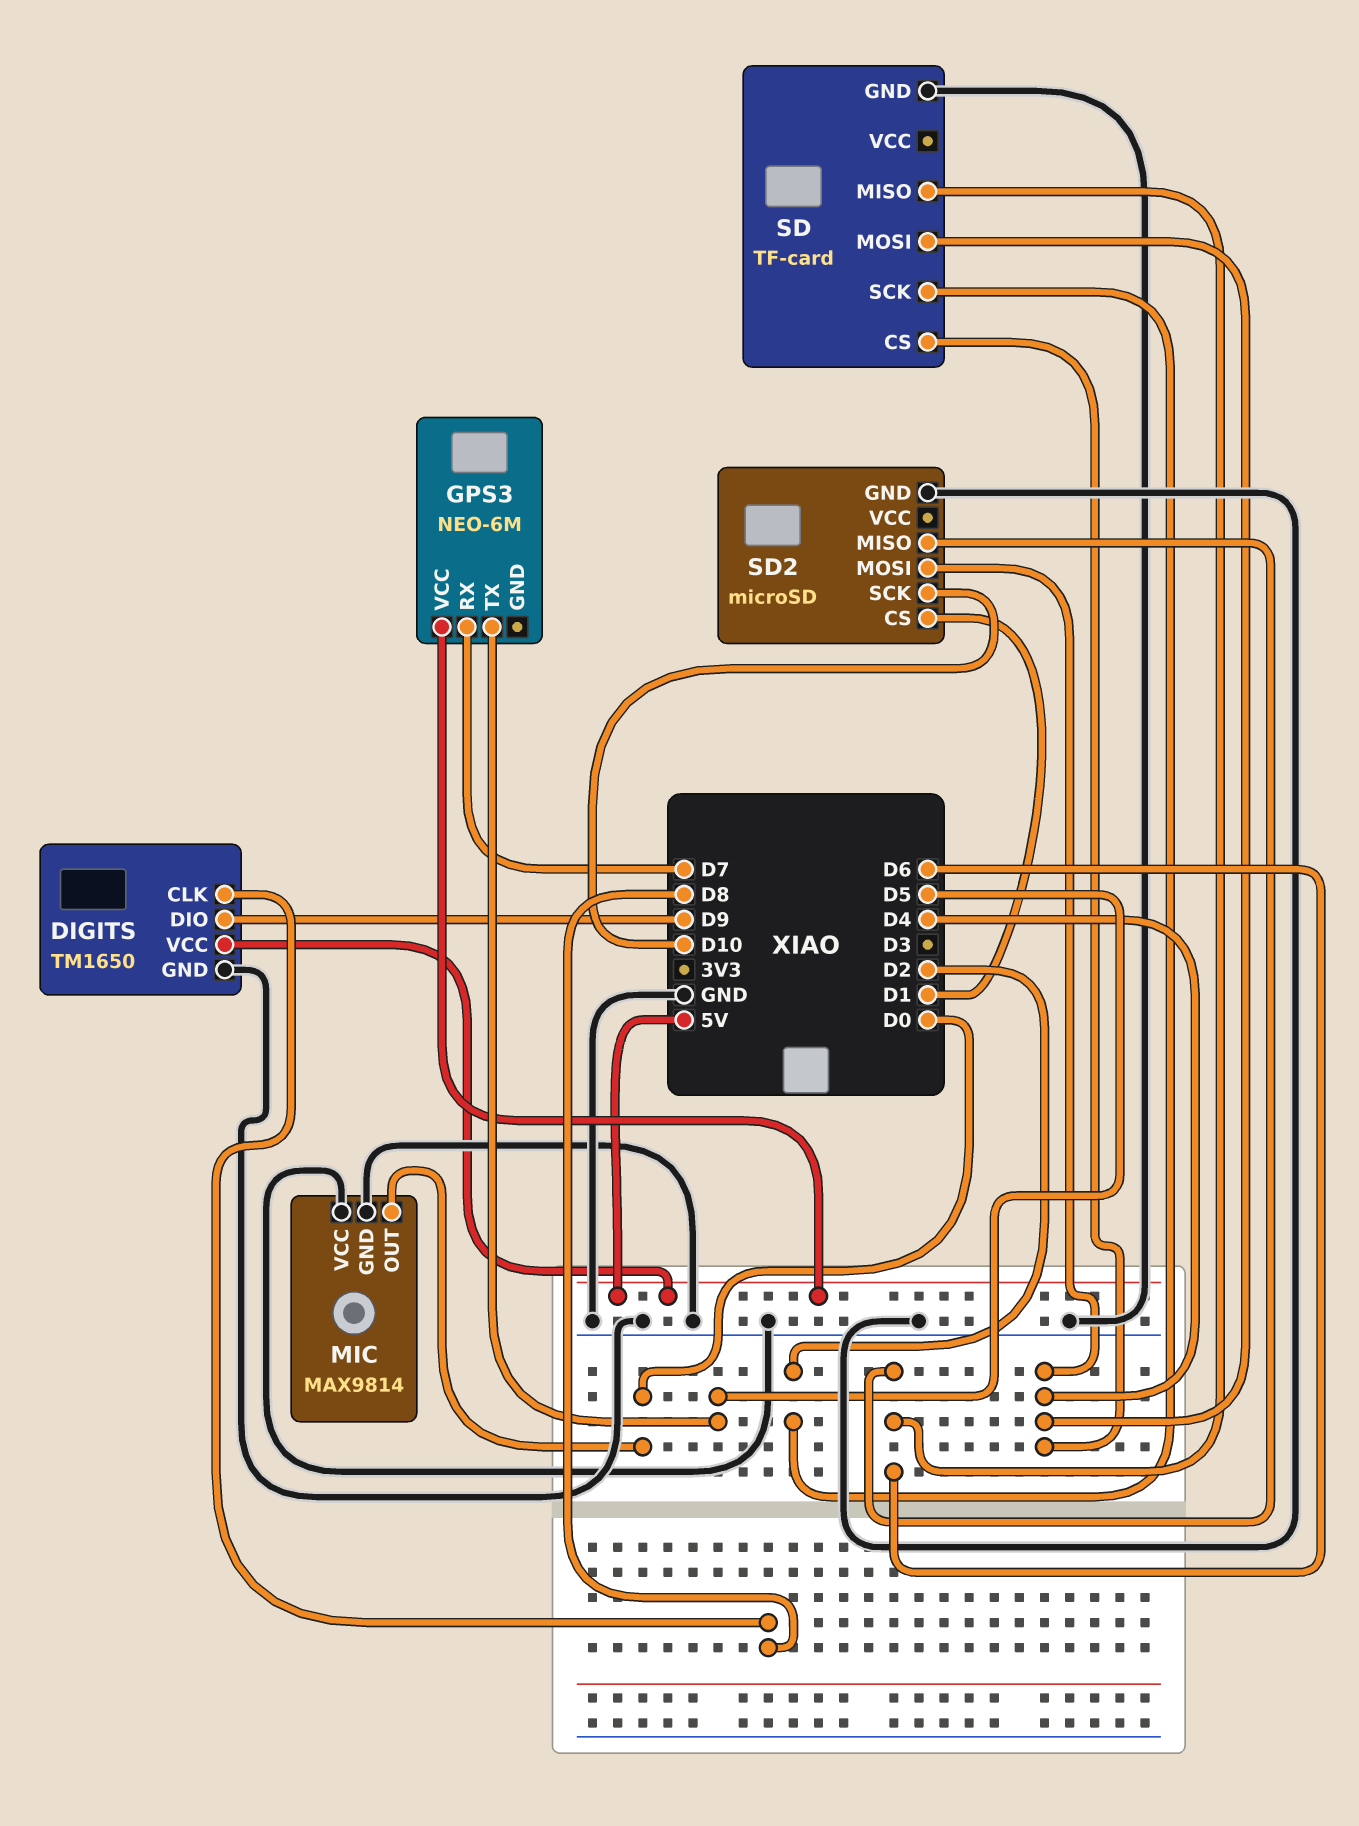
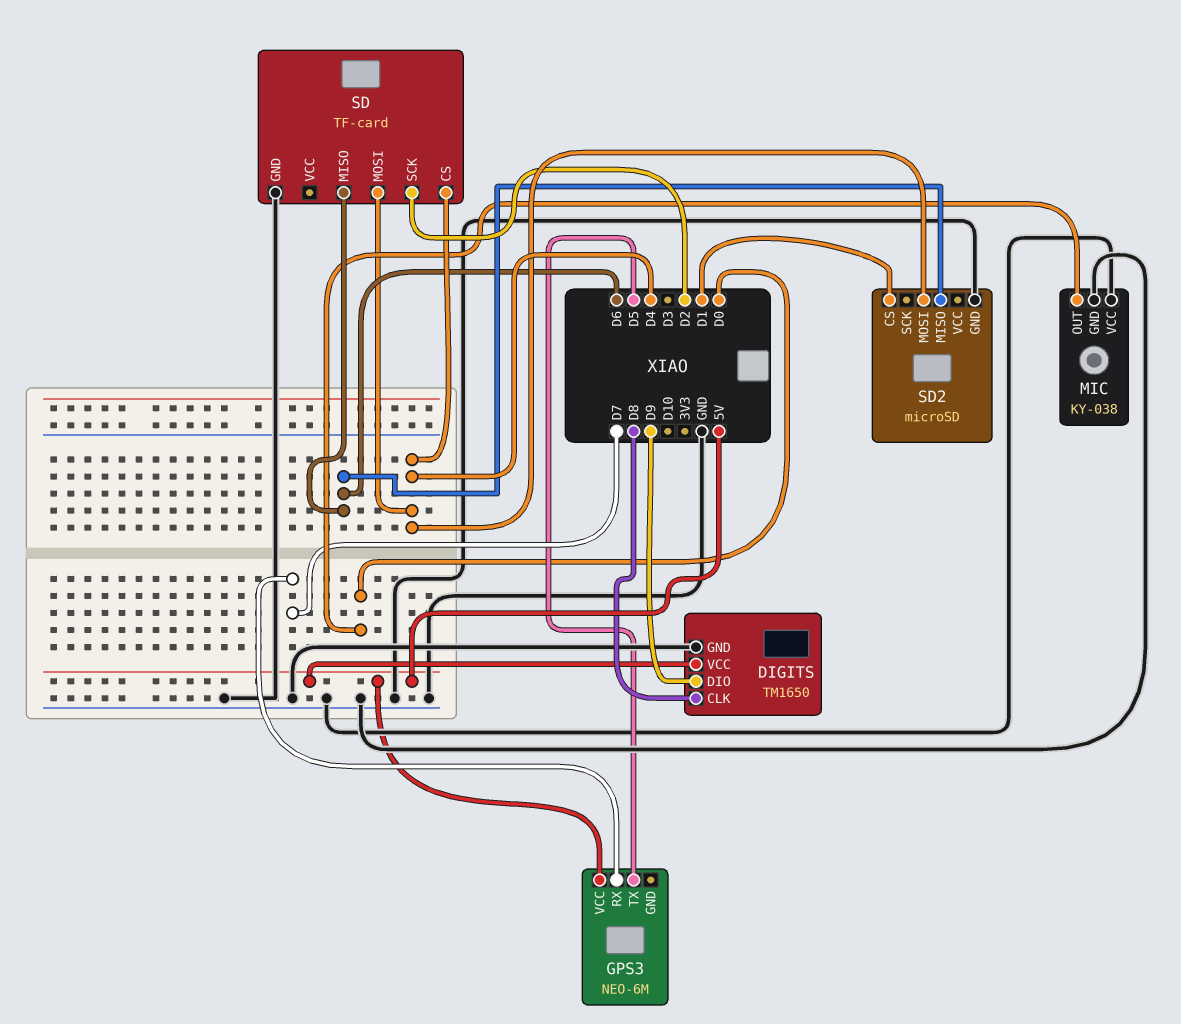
MIC: MAX9814 -> KY-038
SD2 pin SCK: D10 -> none

